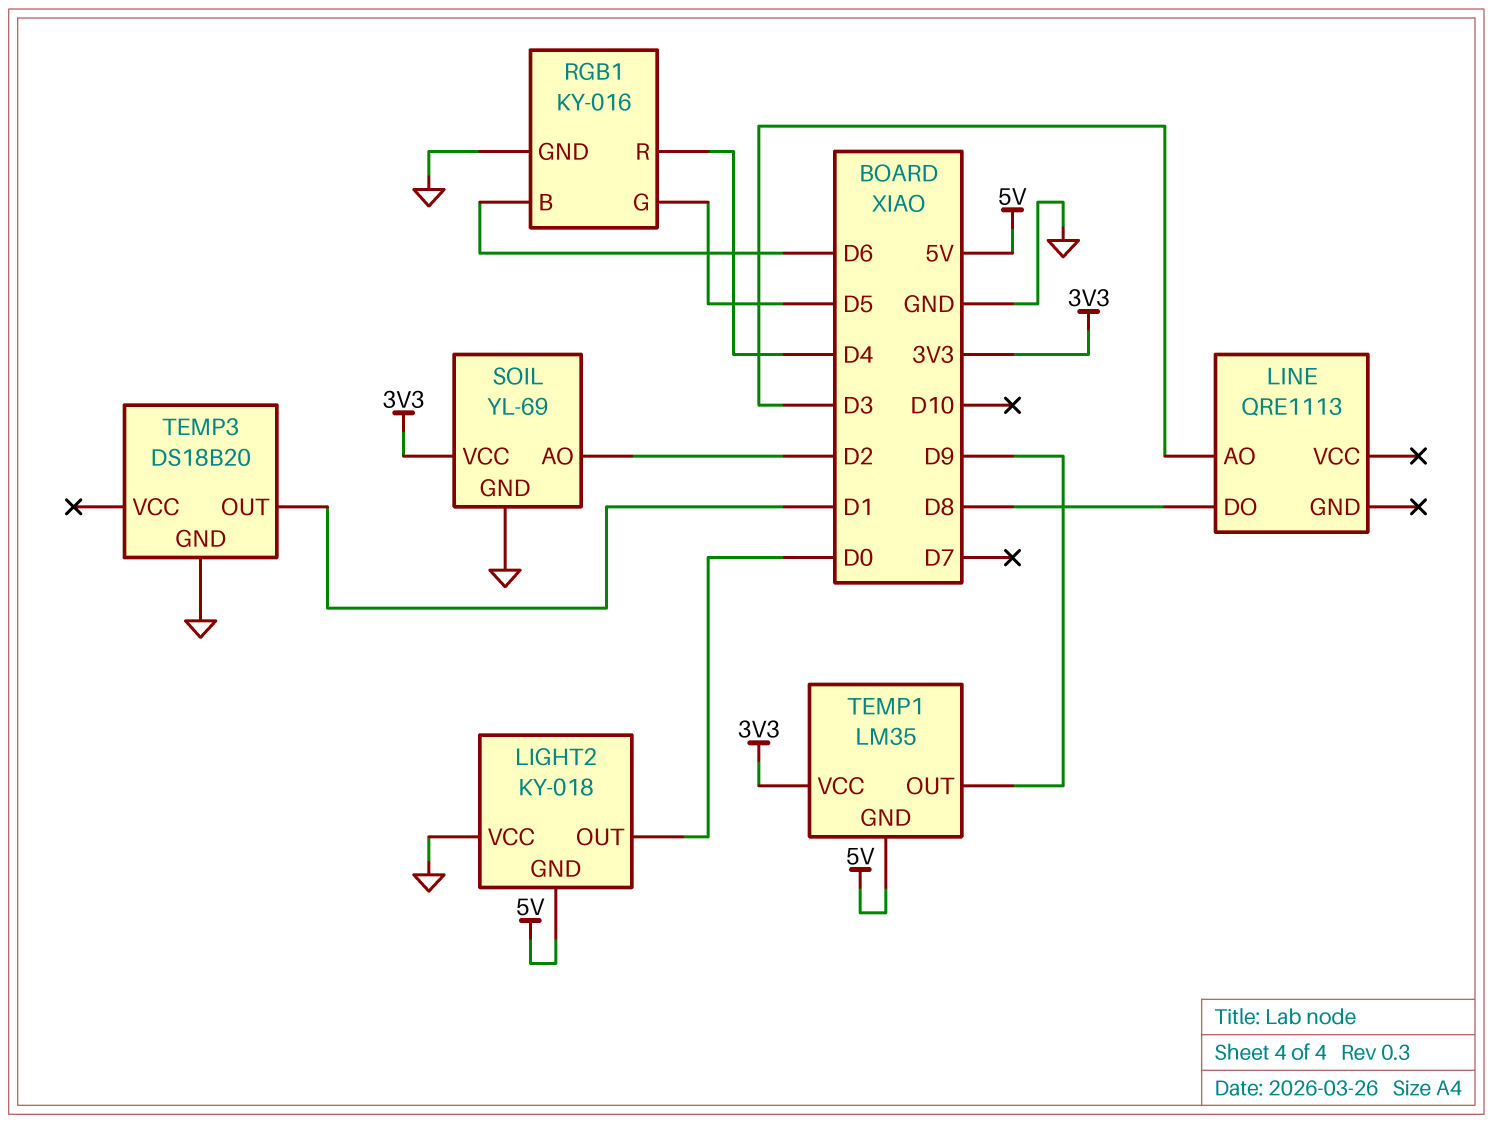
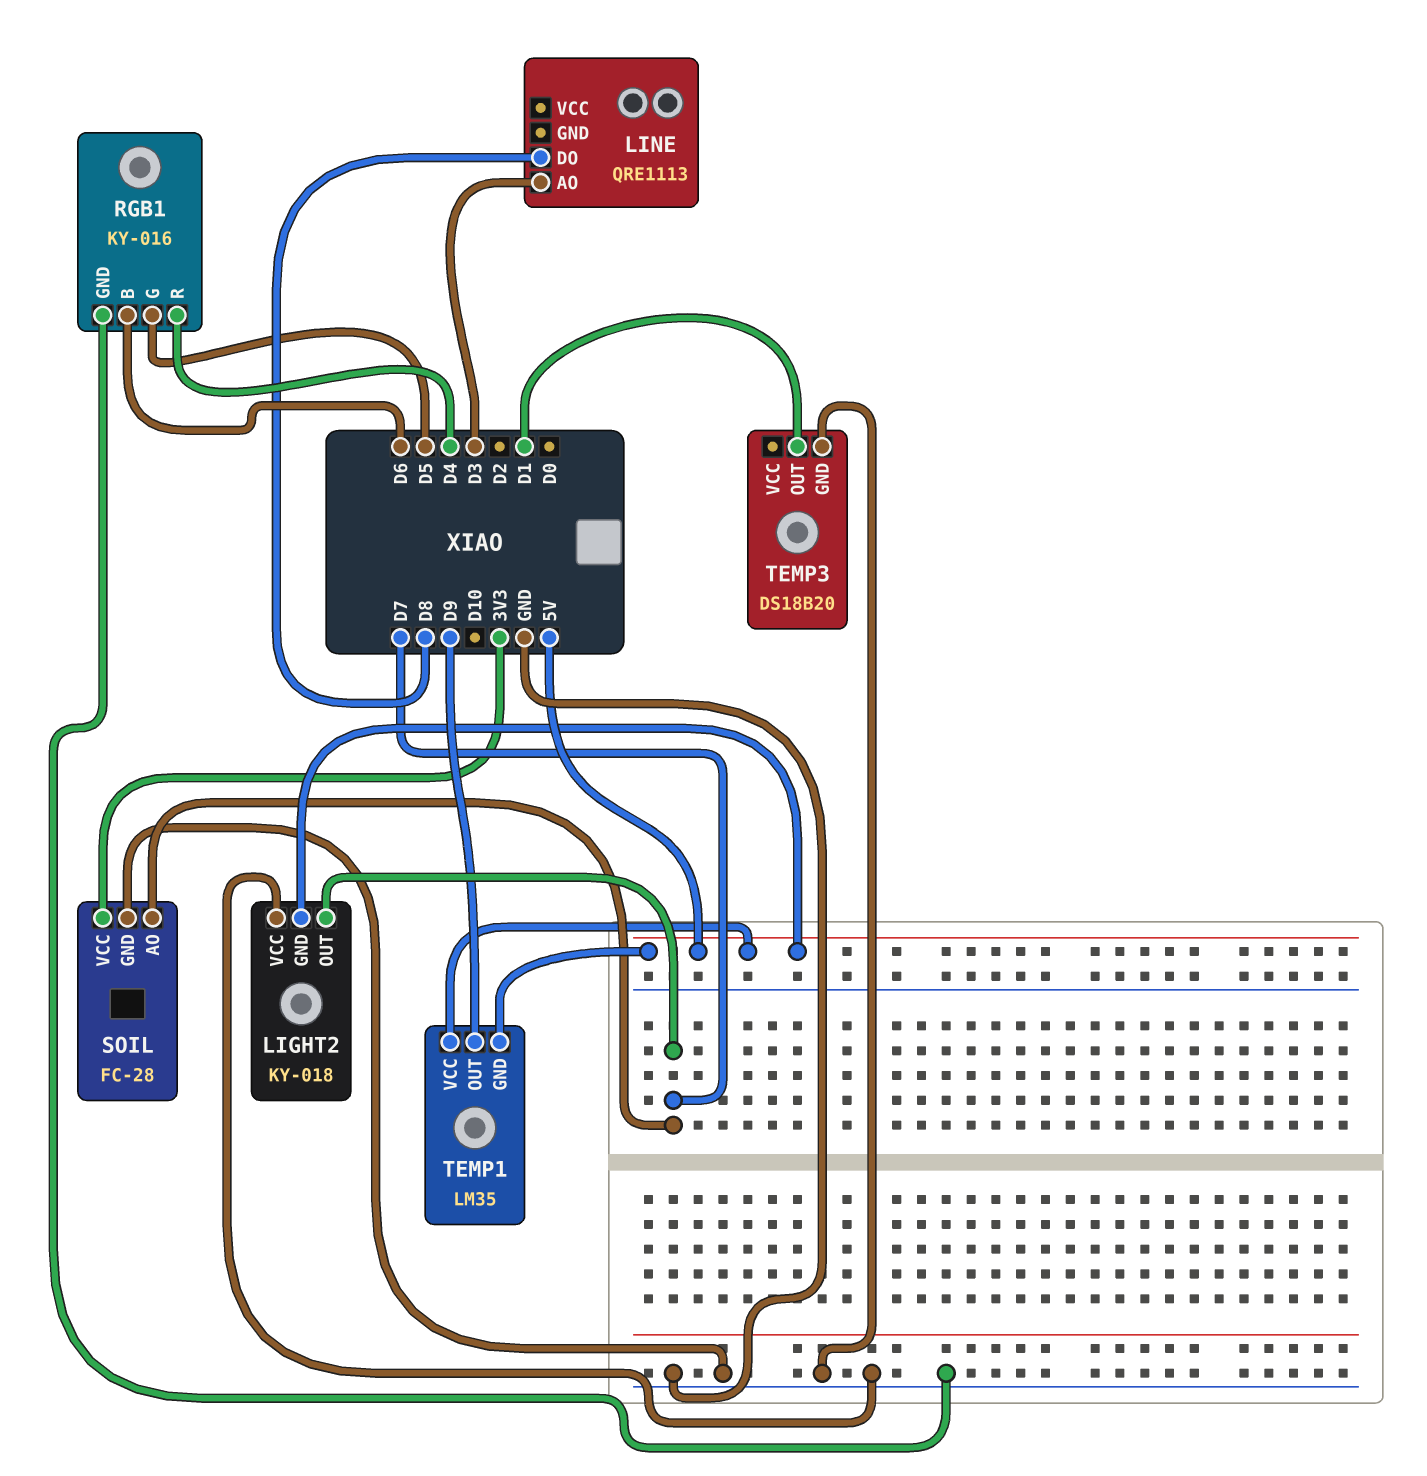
LIGHT2 pin OUT: D0 -> D7
SOIL: YL-69 -> FC-28
SOIL pin AO: D2 -> D7
TEMP1 pin VCC: 3V3 -> 5V

